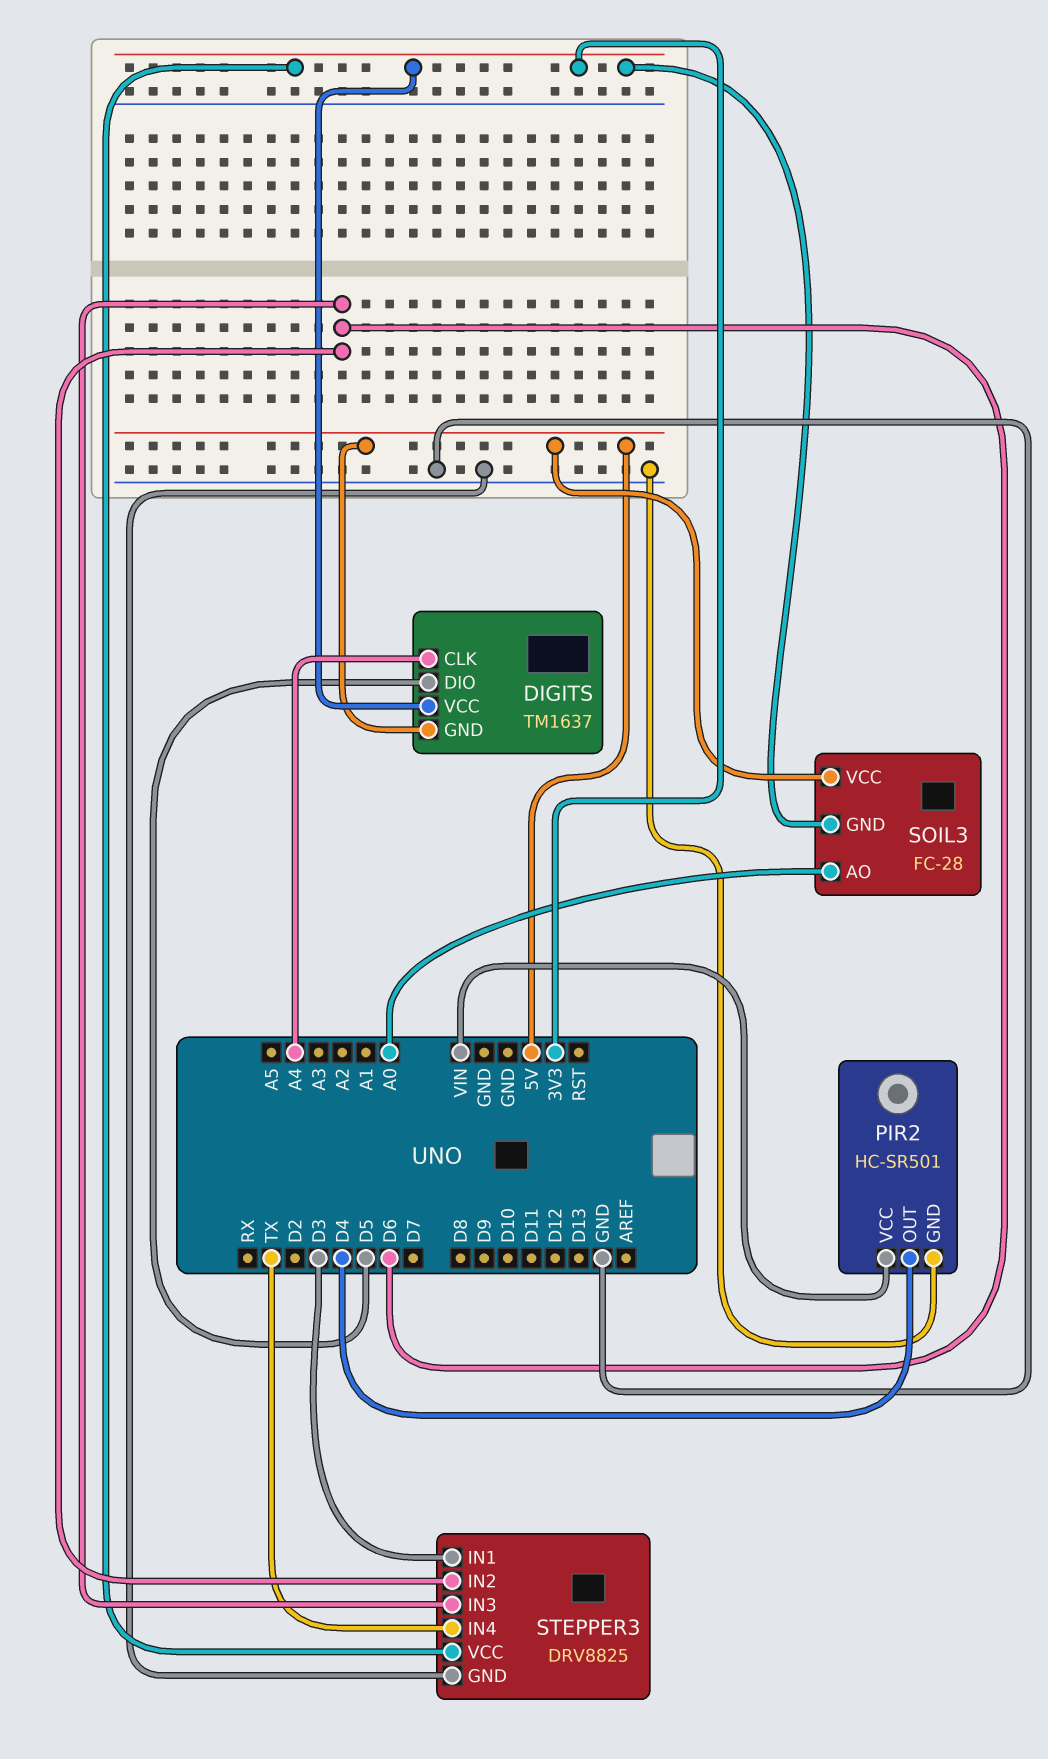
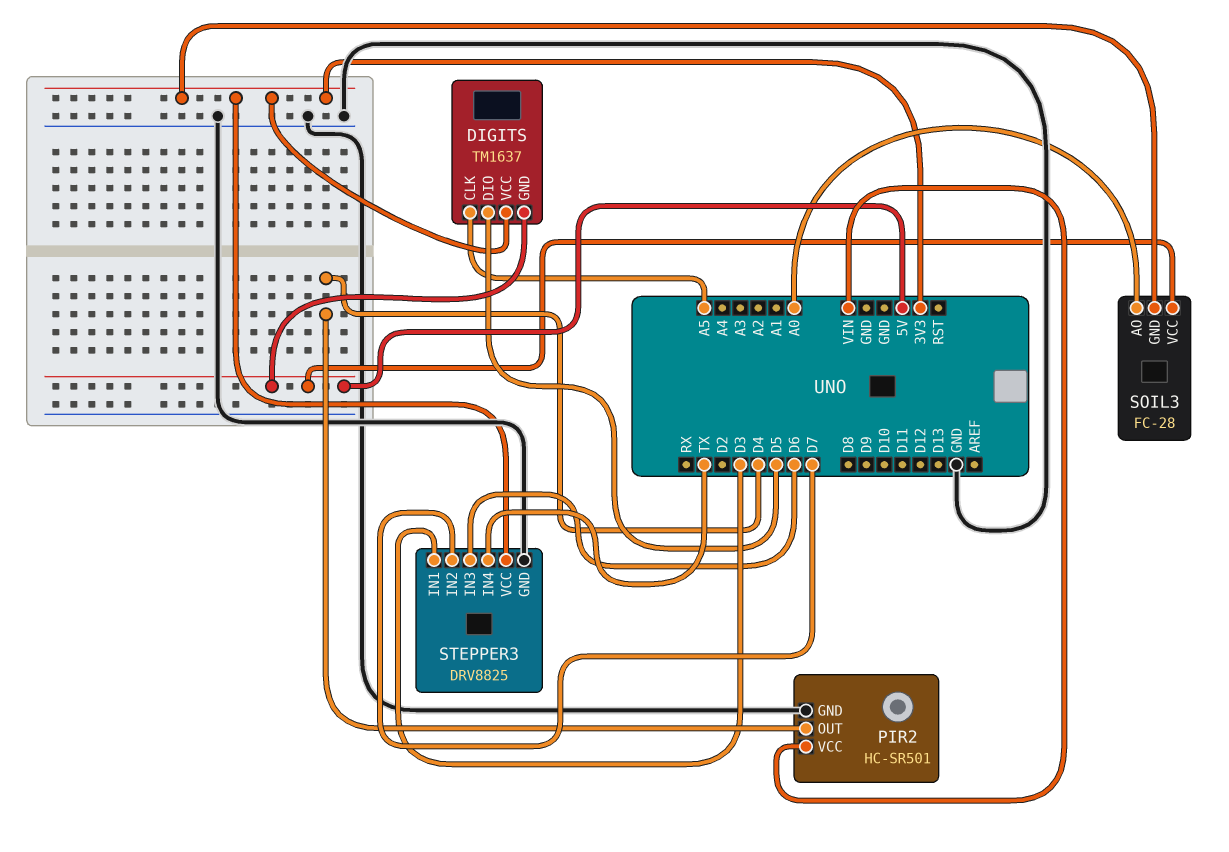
DIGITS pin CLK: A4 -> A5
STEPPER3 pin IN2: D6 -> D7

